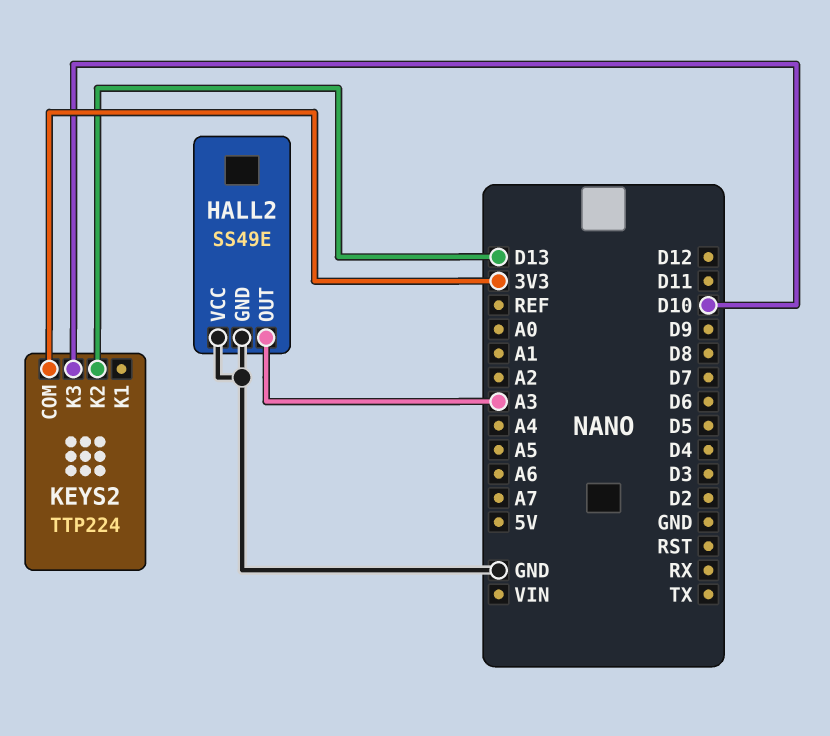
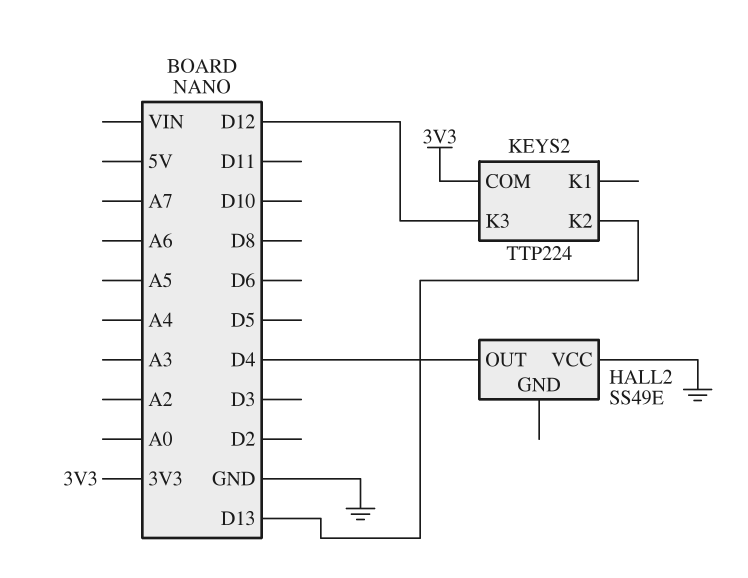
HALL2 pin GND: GND -> none
HALL2 pin OUT: A3 -> D4
KEYS2 pin K3: D10 -> D12

